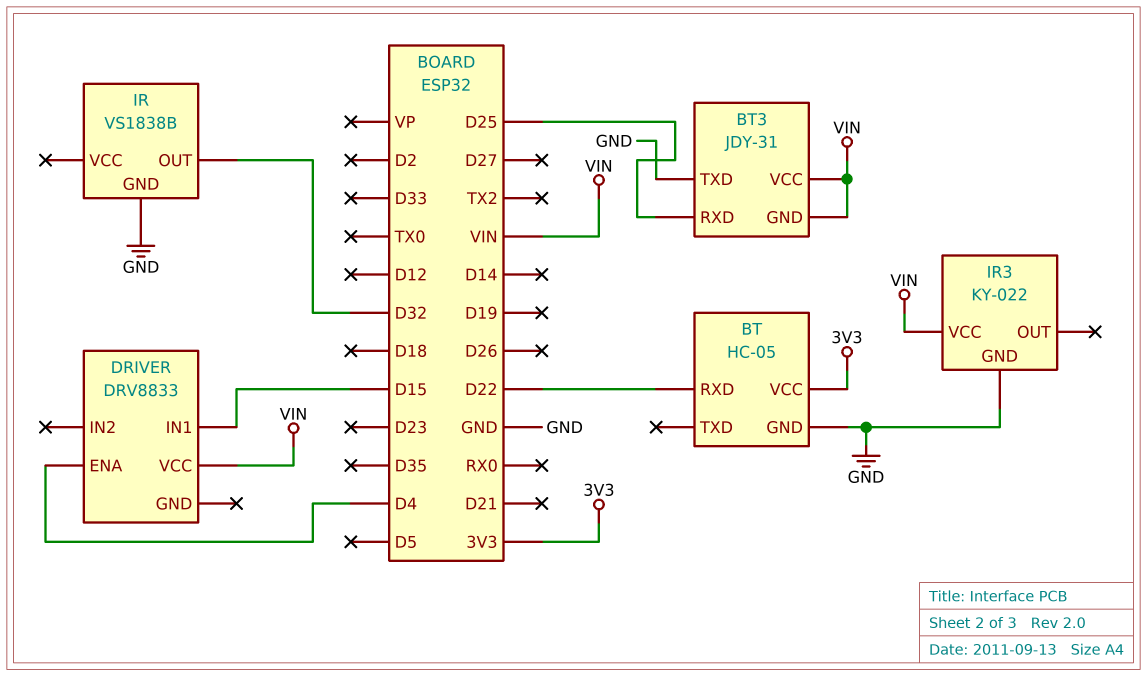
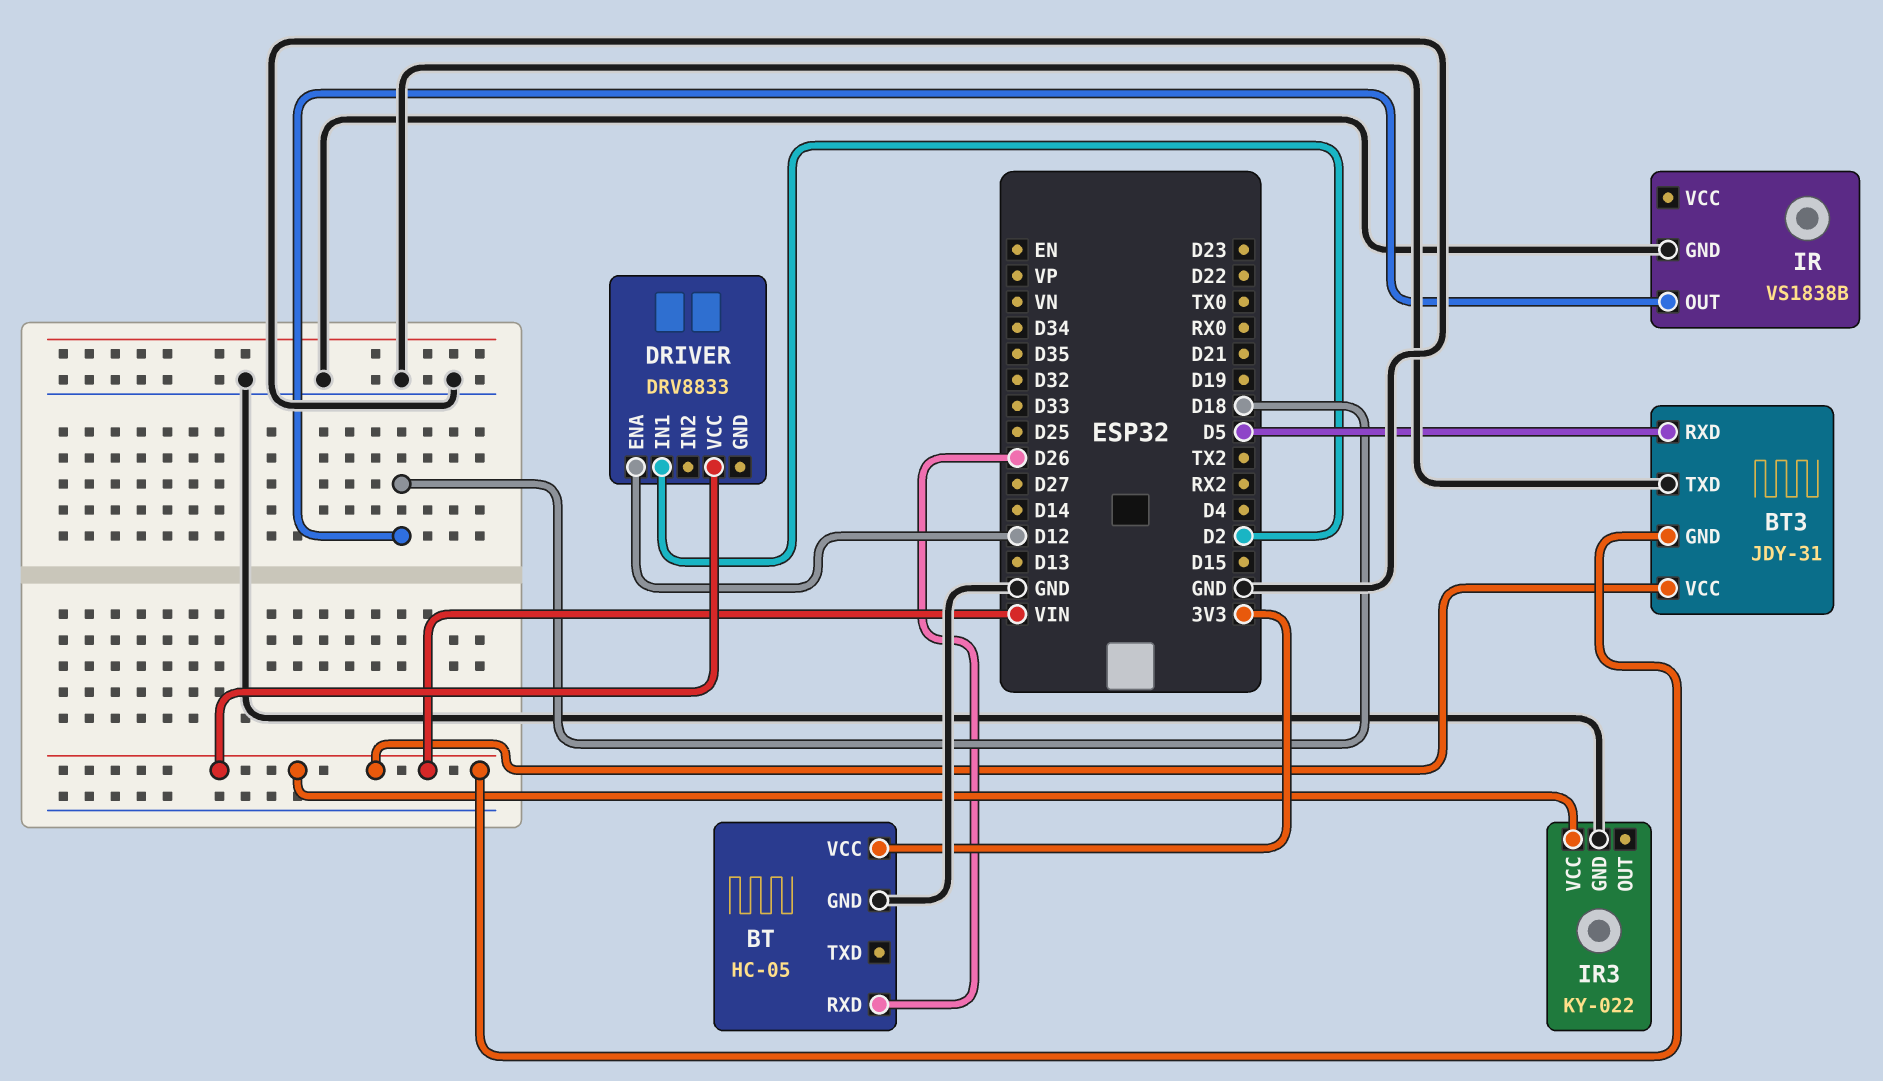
BT pin RXD: D22 -> D26
BT3 pin RXD: D25 -> D5
DRIVER pin ENA: D4 -> D12
DRIVER pin IN1: D15 -> D2
IR pin OUT: D32 -> D18

